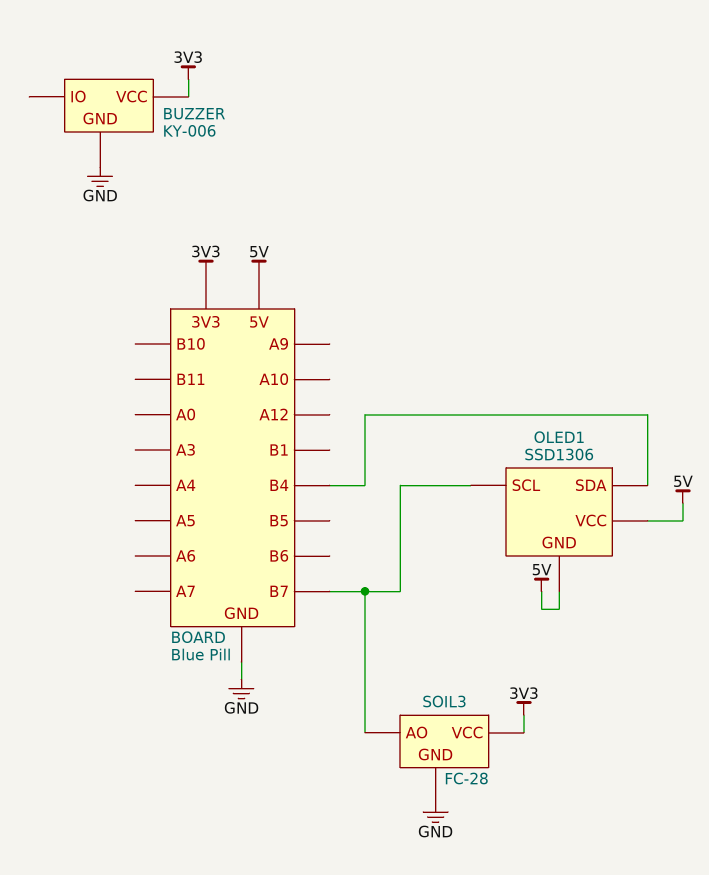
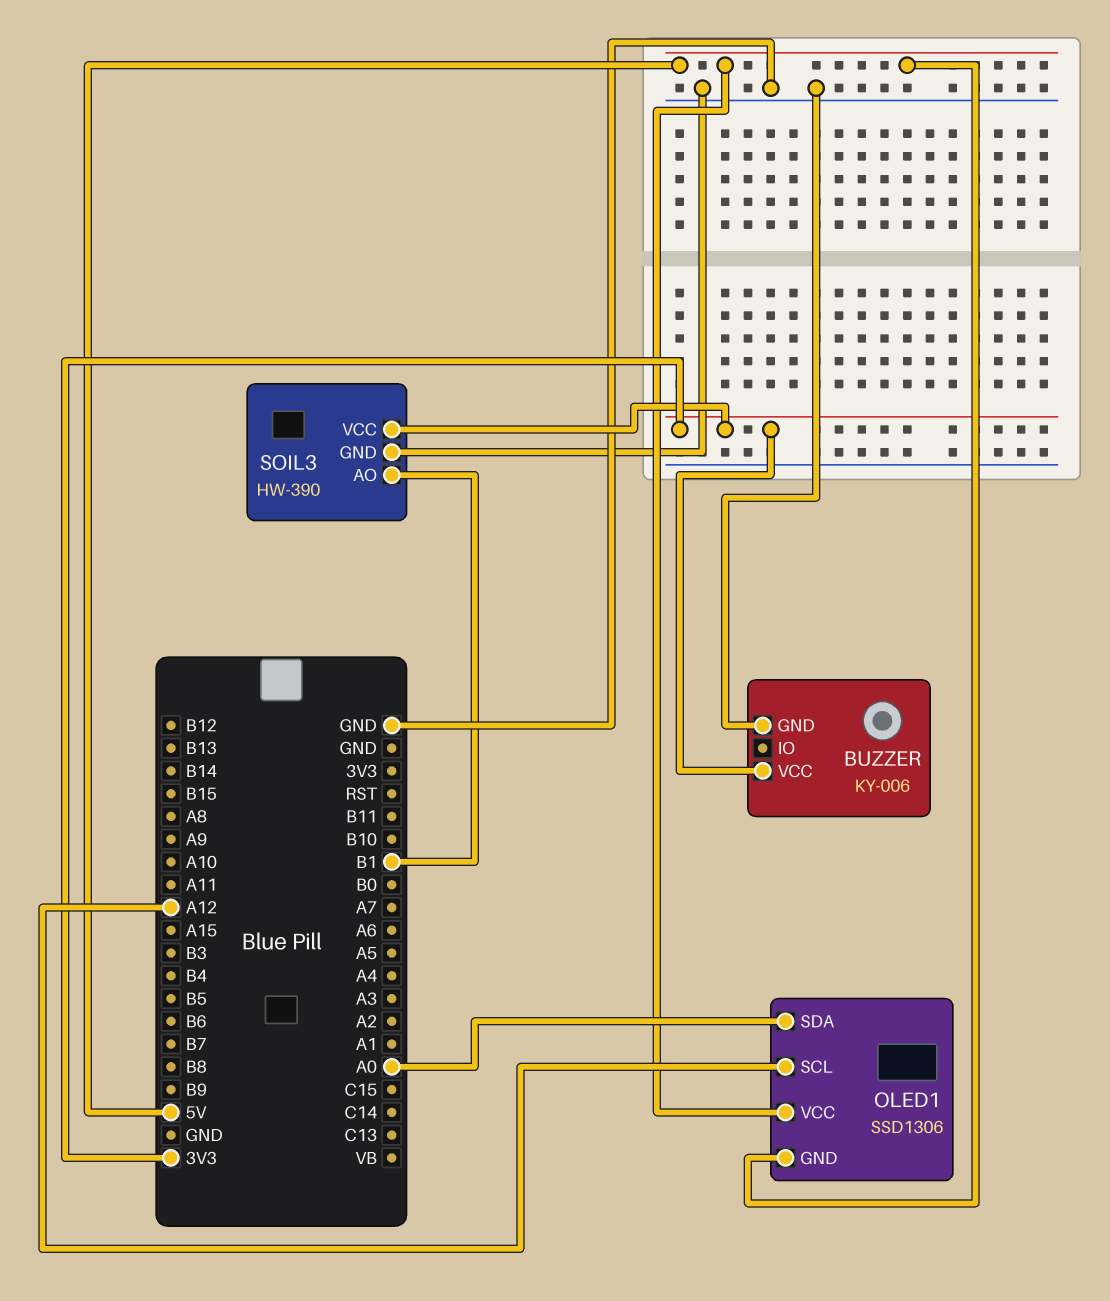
OLED1 pin SCL: B7 -> A12
OLED1 pin SDA: B4 -> A0
SOIL3: FC-28 -> HW-390
SOIL3 pin AO: B7 -> B1

